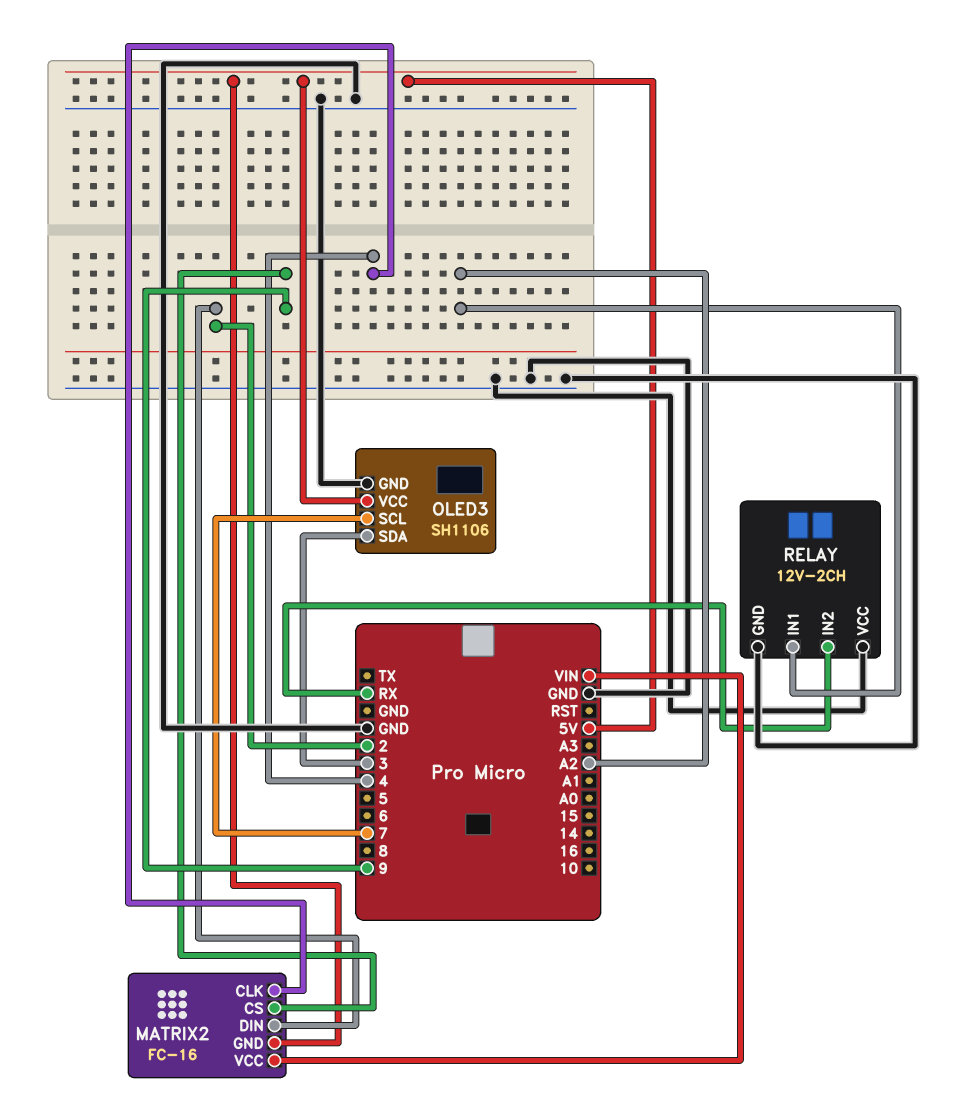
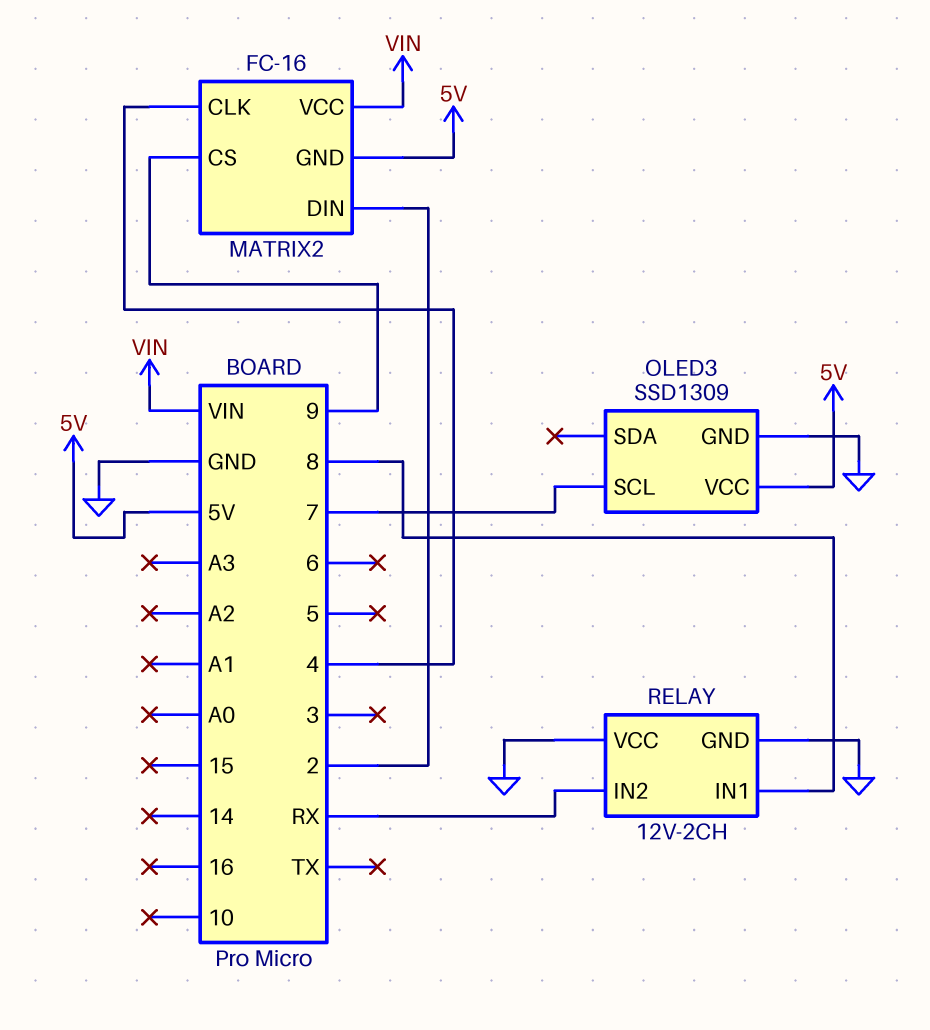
OLED3: SH1106 -> SSD1309
OLED3 pin SDA: 3 -> none
RELAY pin IN1: A2 -> 8

